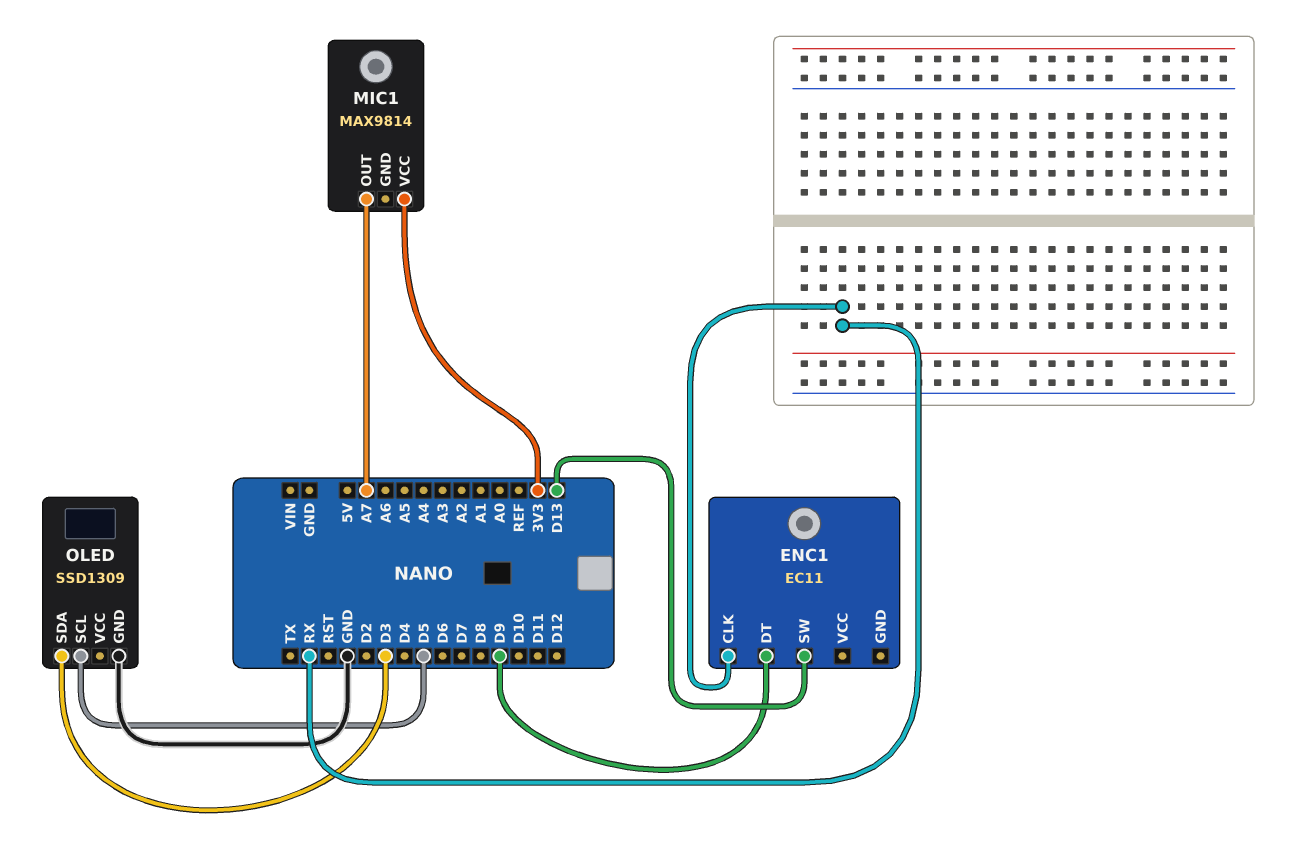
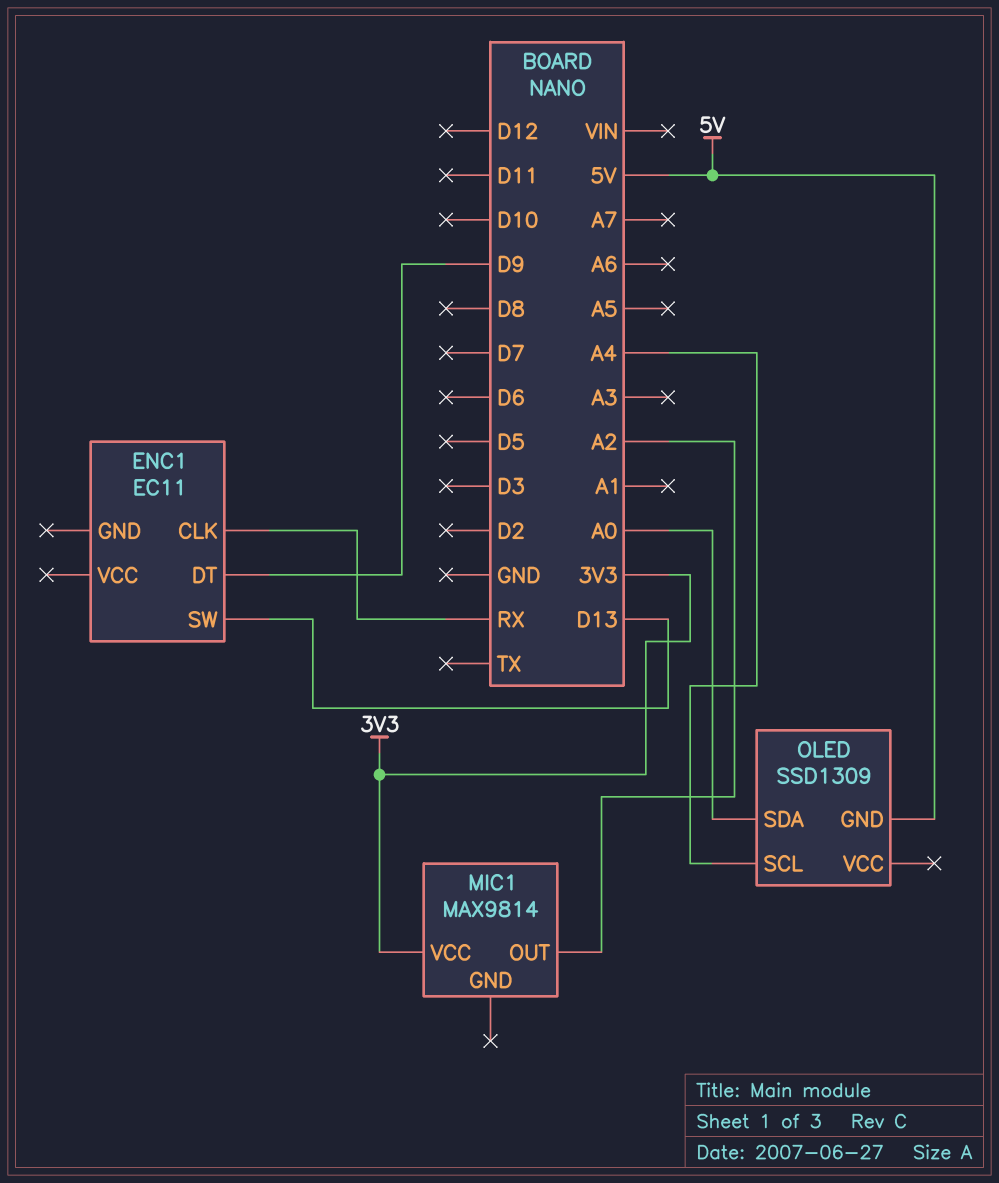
MIC1 pin OUT: A7 -> A2
OLED pin GND: GND -> 5V
OLED pin SCL: D5 -> A4
OLED pin SDA: D3 -> A0

